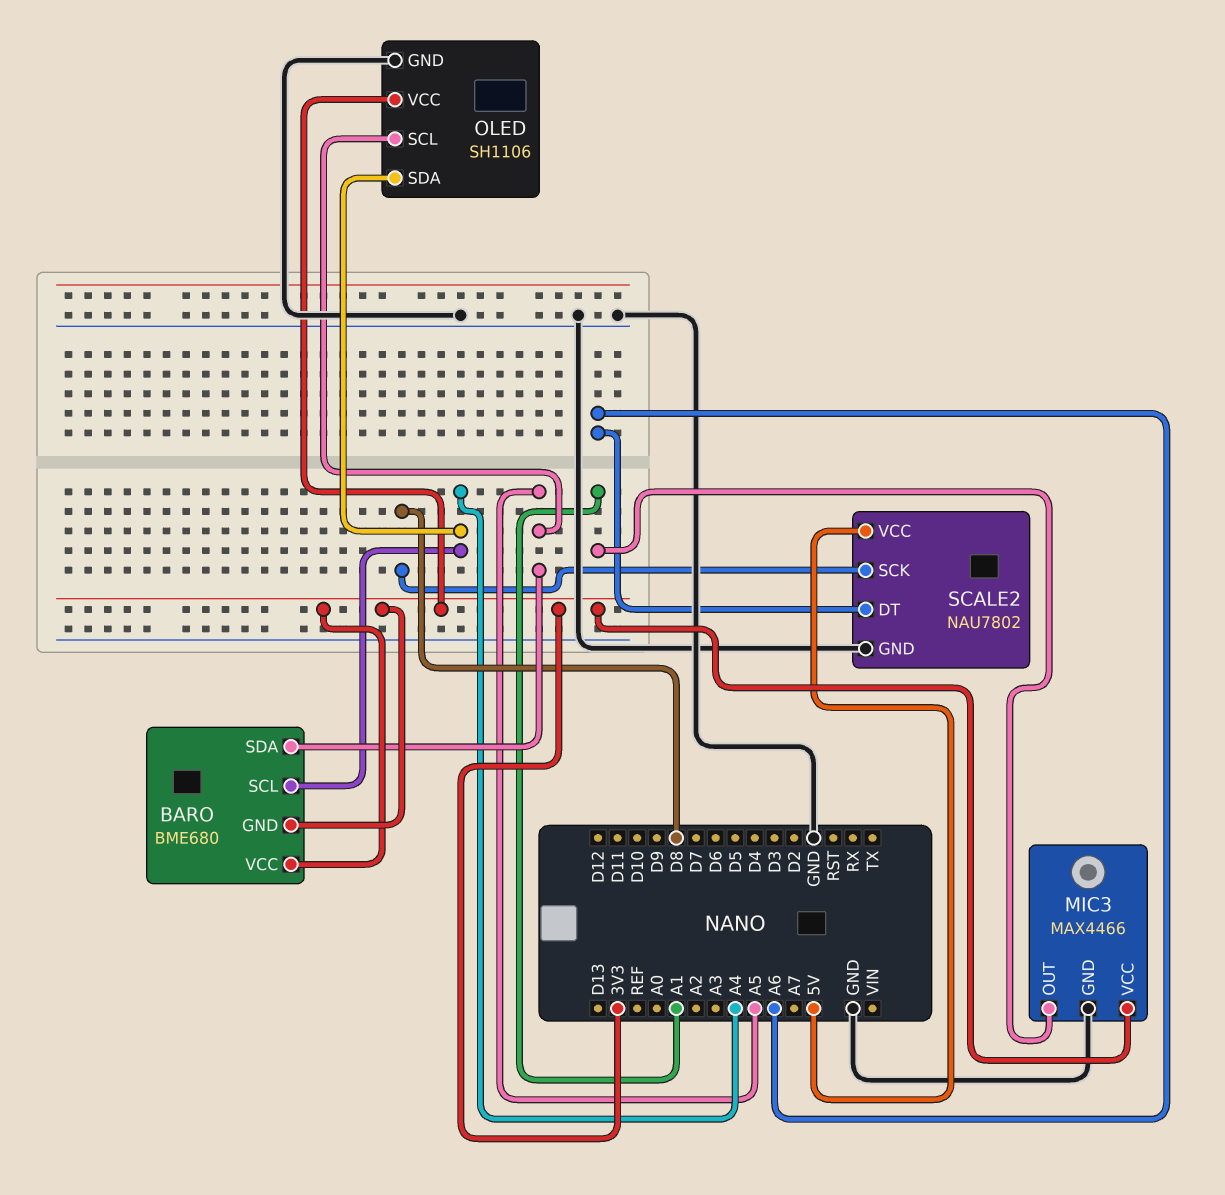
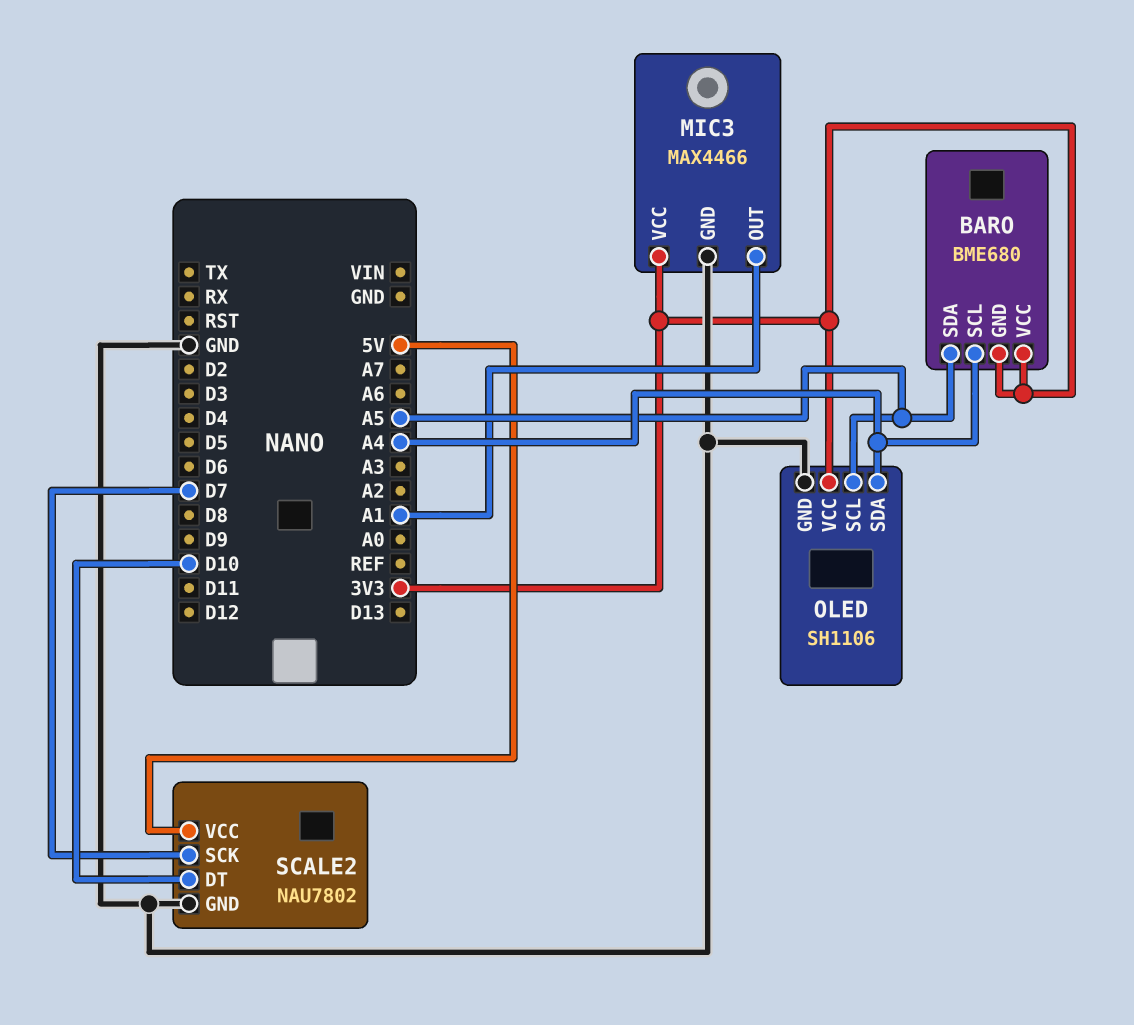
SCALE2 pin DT: A6 -> D10
SCALE2 pin SCK: D8 -> D7

